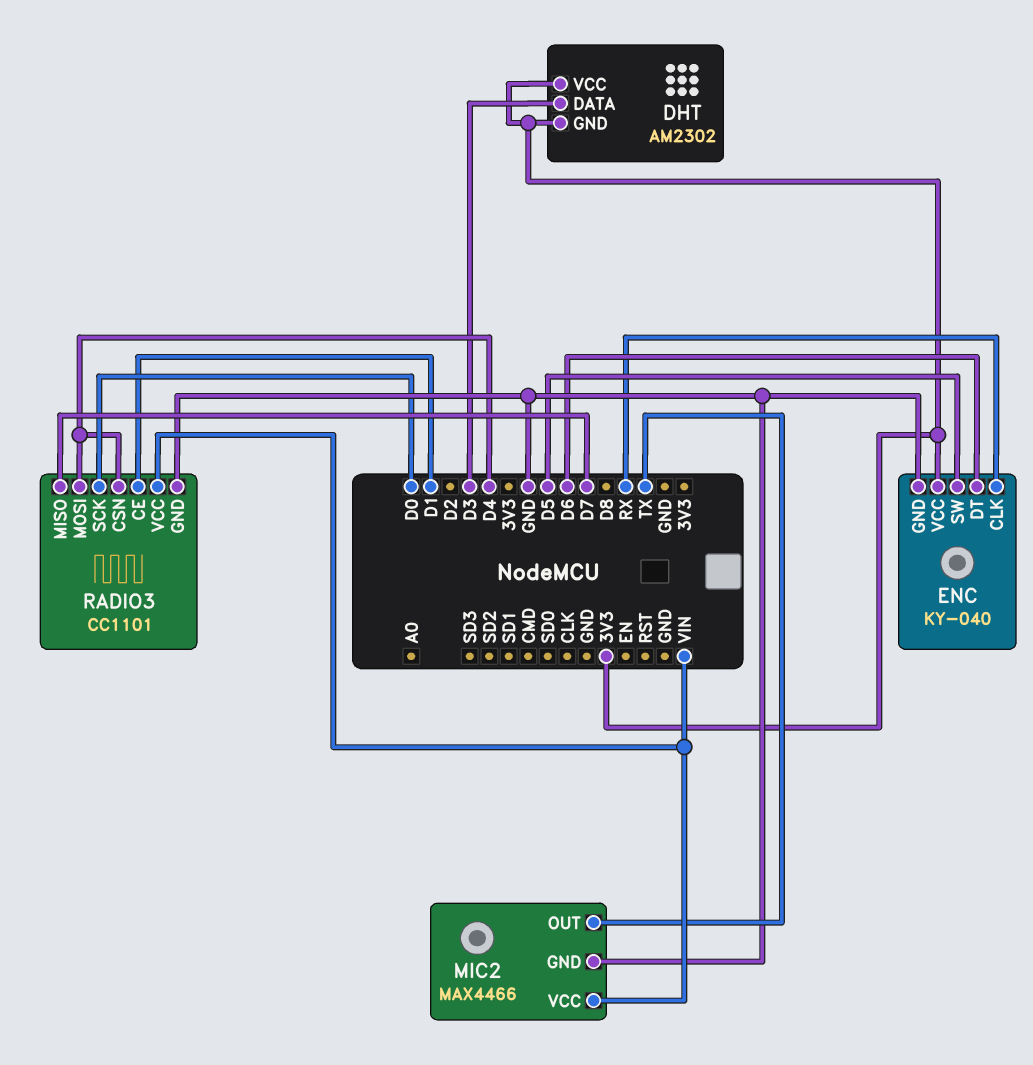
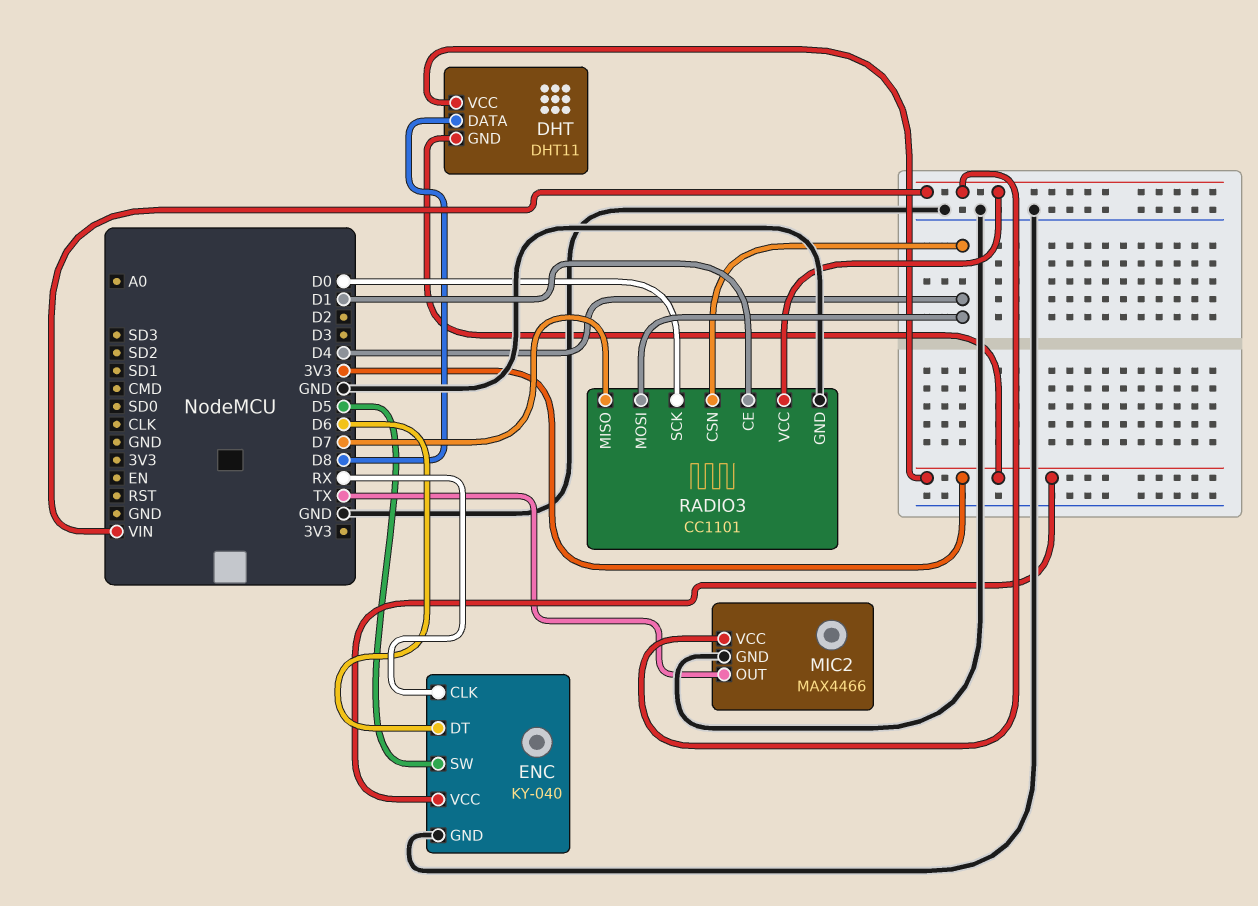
DHT: AM2302 -> DHT11
DHT pin DATA: D3 -> D8

